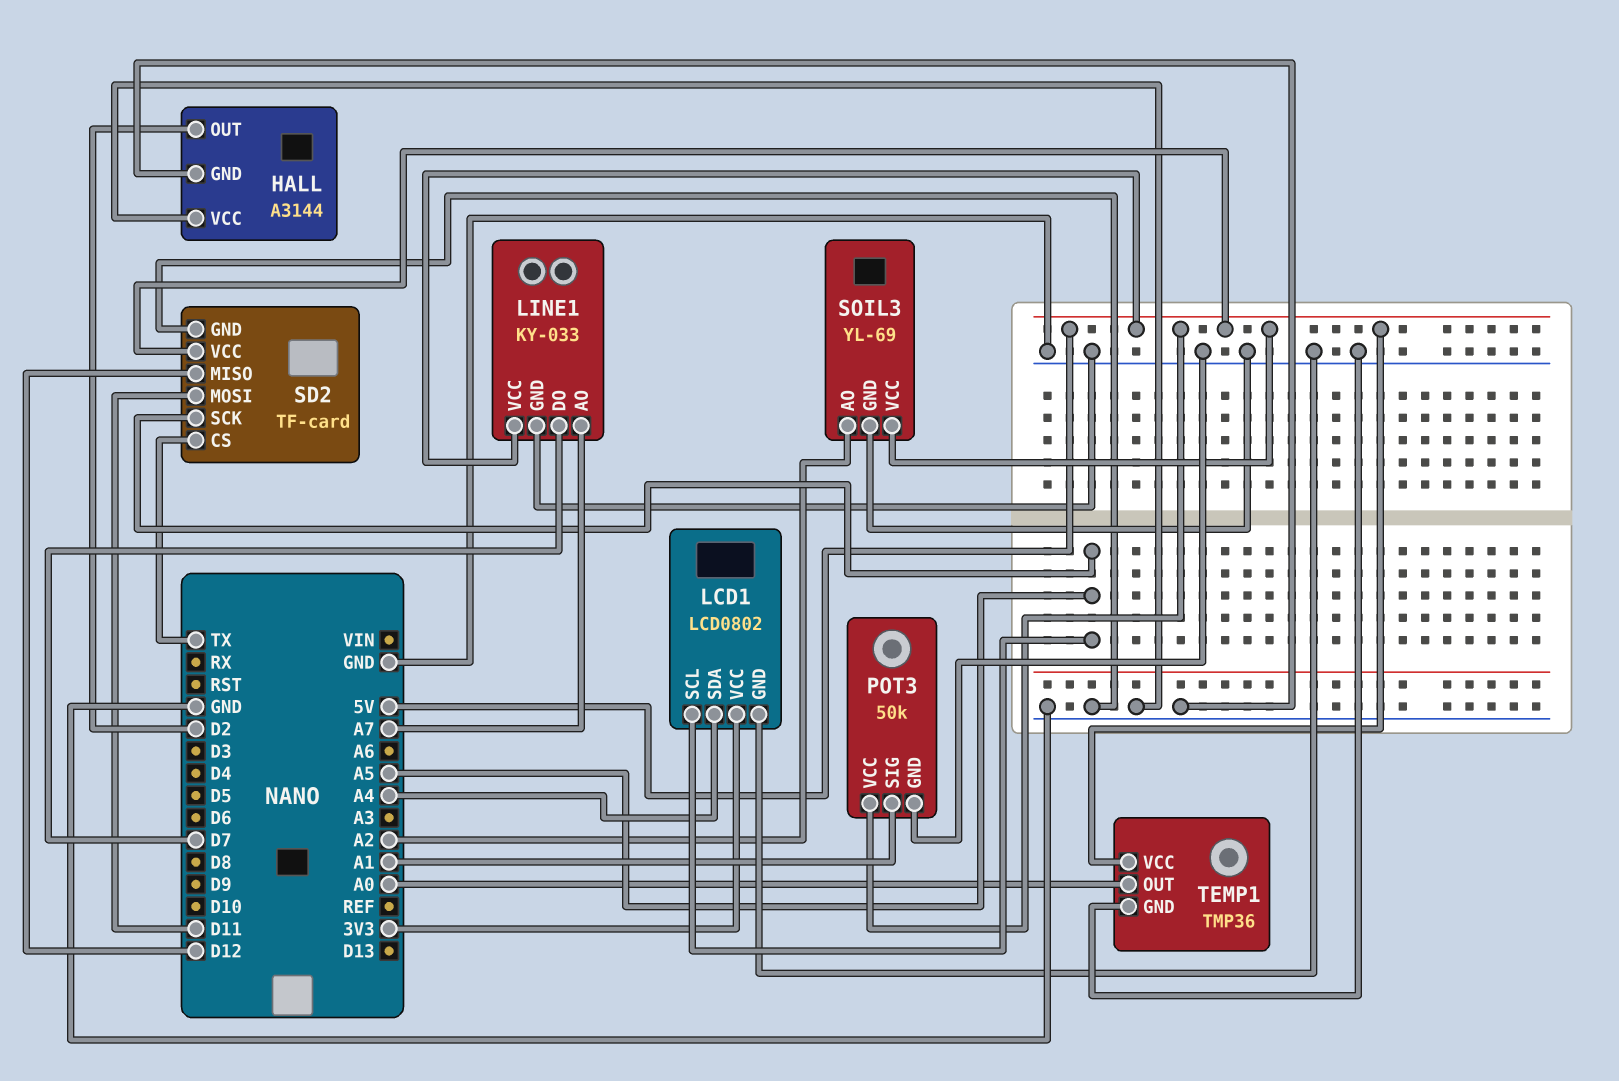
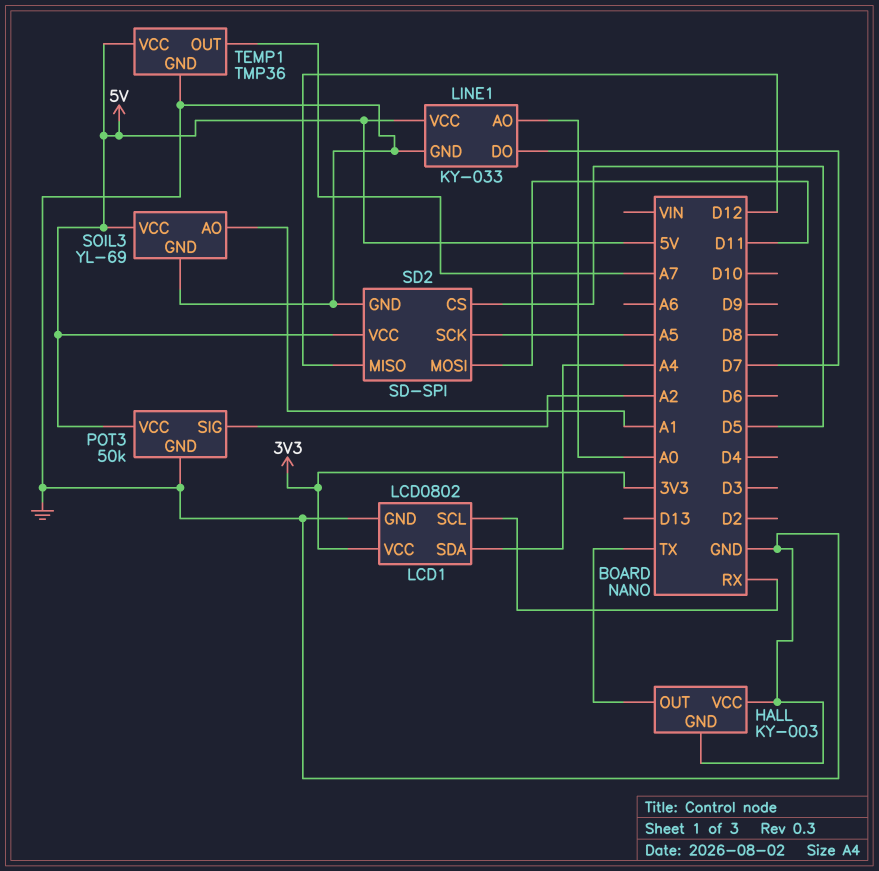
HALL: A3144 -> KY-003
HALL pin OUT: D2 -> TX
LCD1 pin SCL: A5 -> RX
LINE1 pin AO: A7 -> A0
POT3 pin SIG: A1 -> A2
SD2: TF-card -> SD-SPI
SD2 pin CS: TX -> D5
SOIL3 pin AO: A2 -> A1
TEMP1 pin OUT: A0 -> A7

